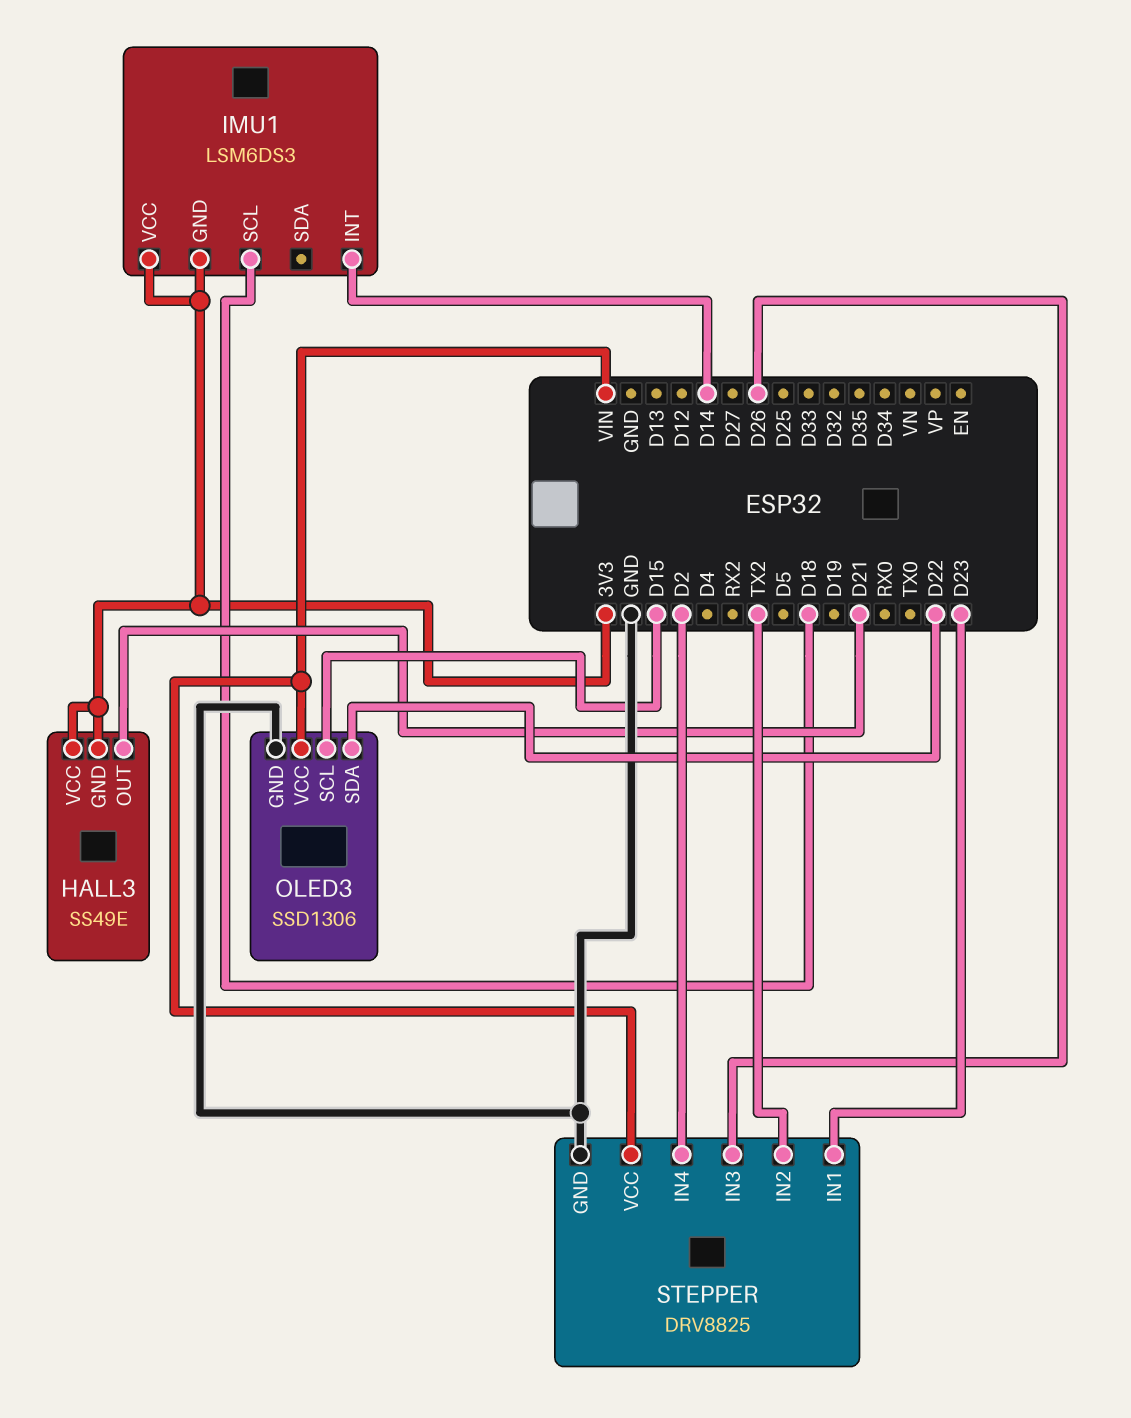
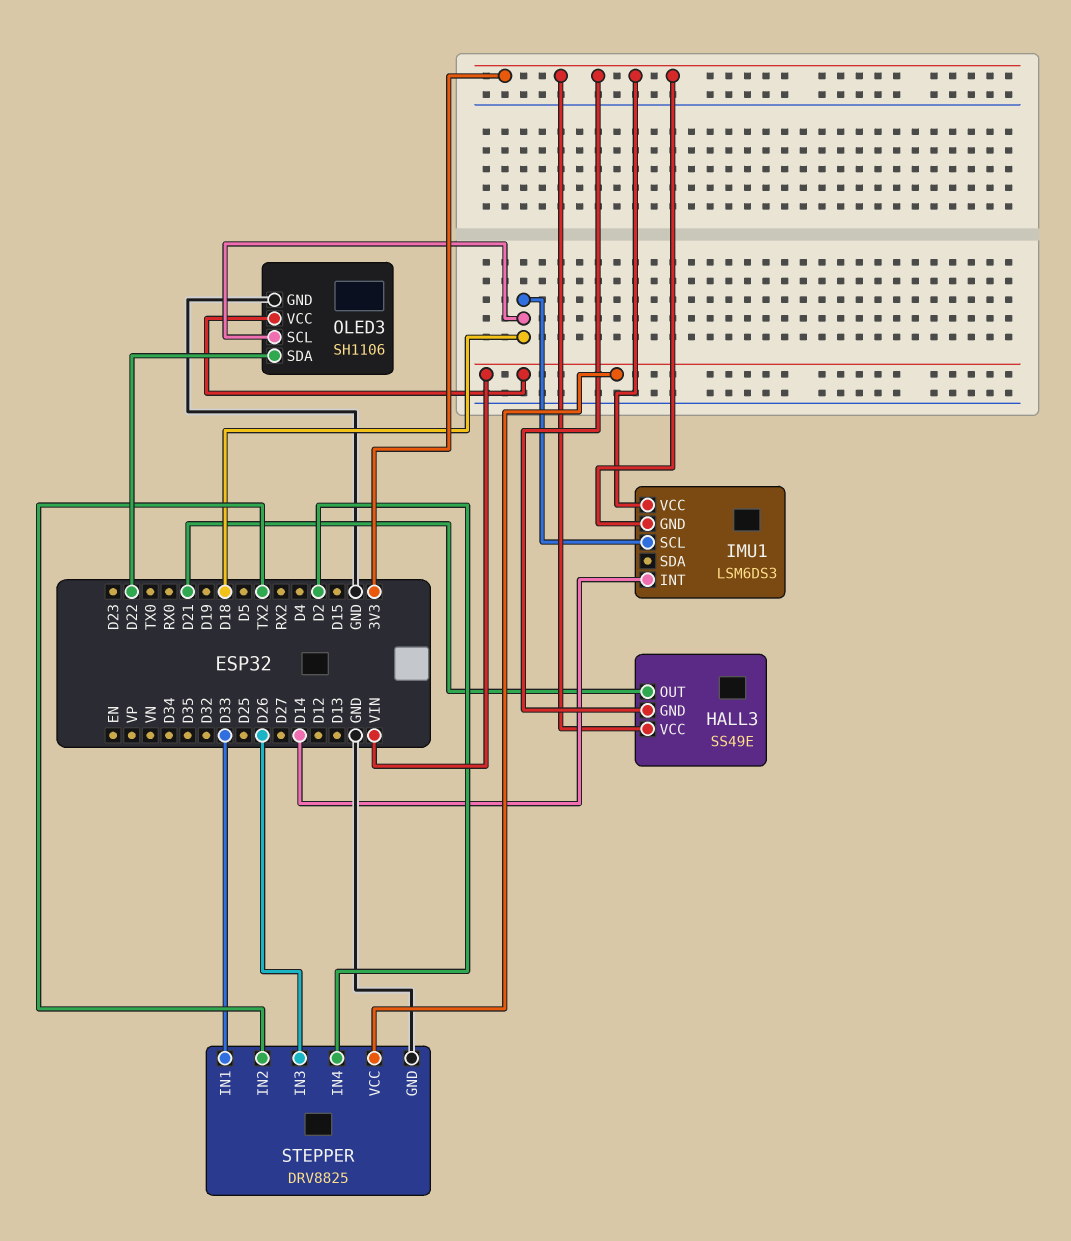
OLED3: SSD1306 -> SH1106
OLED3 pin SCL: D15 -> D18
STEPPER pin IN1: D23 -> D33

